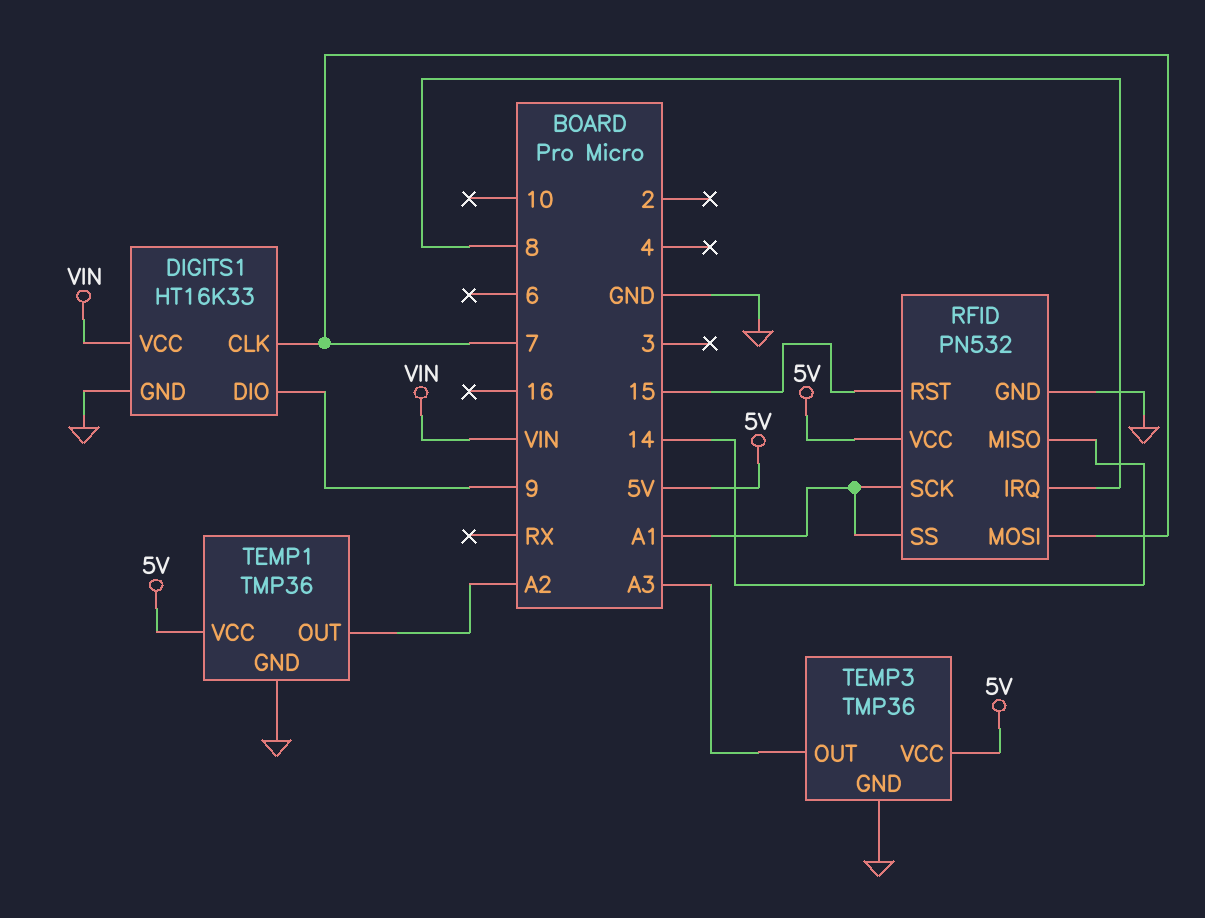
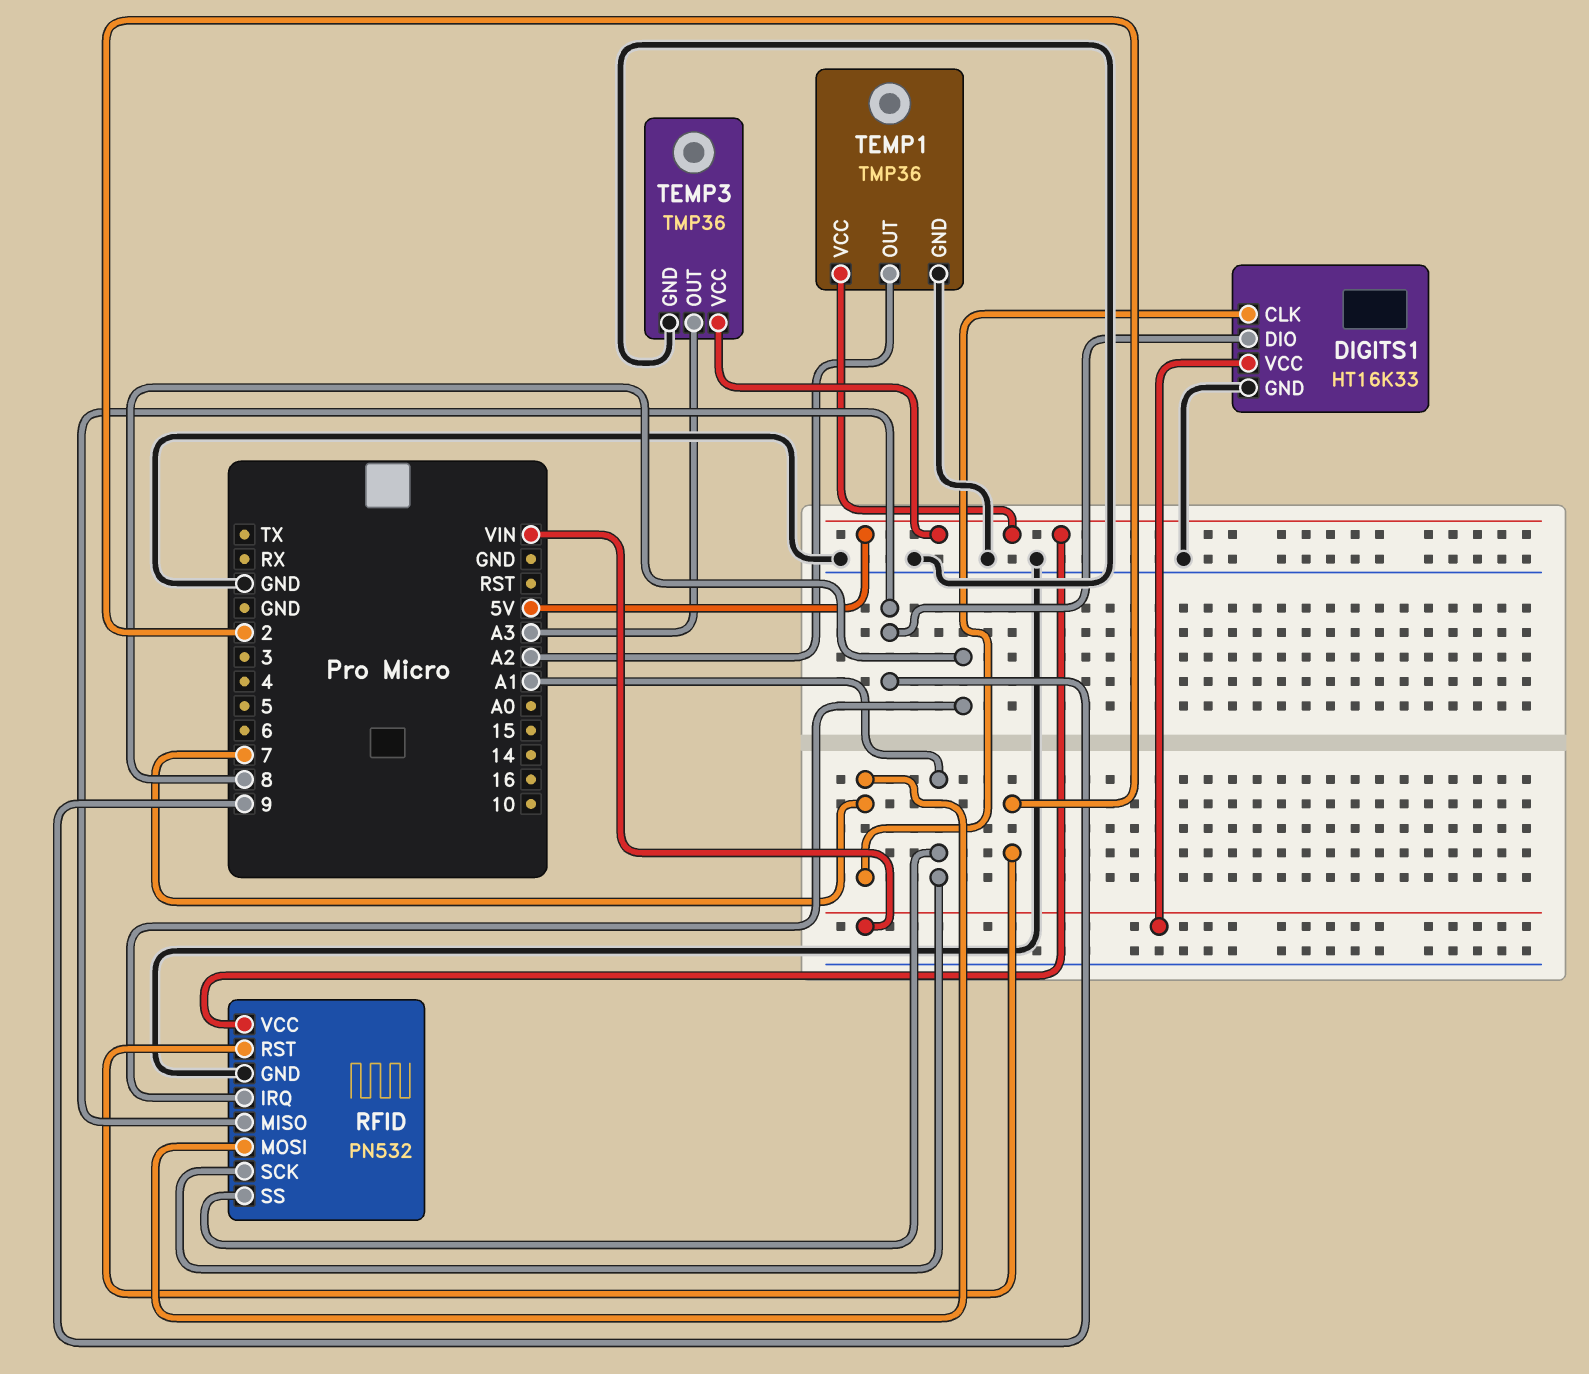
RFID pin MISO: 14 -> 9
RFID pin RST: 15 -> 2

